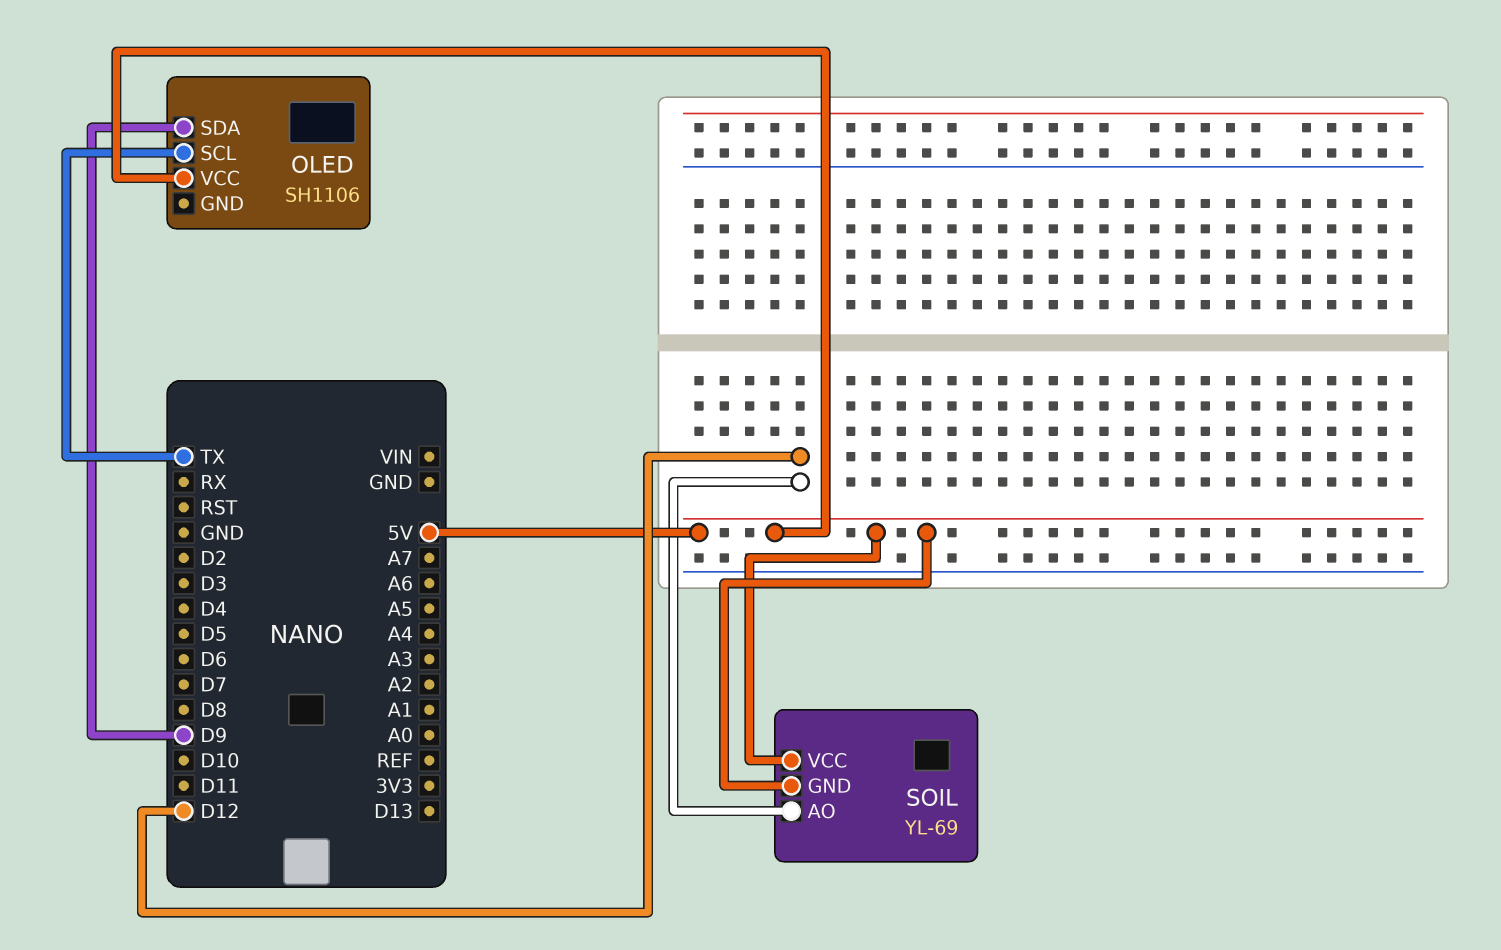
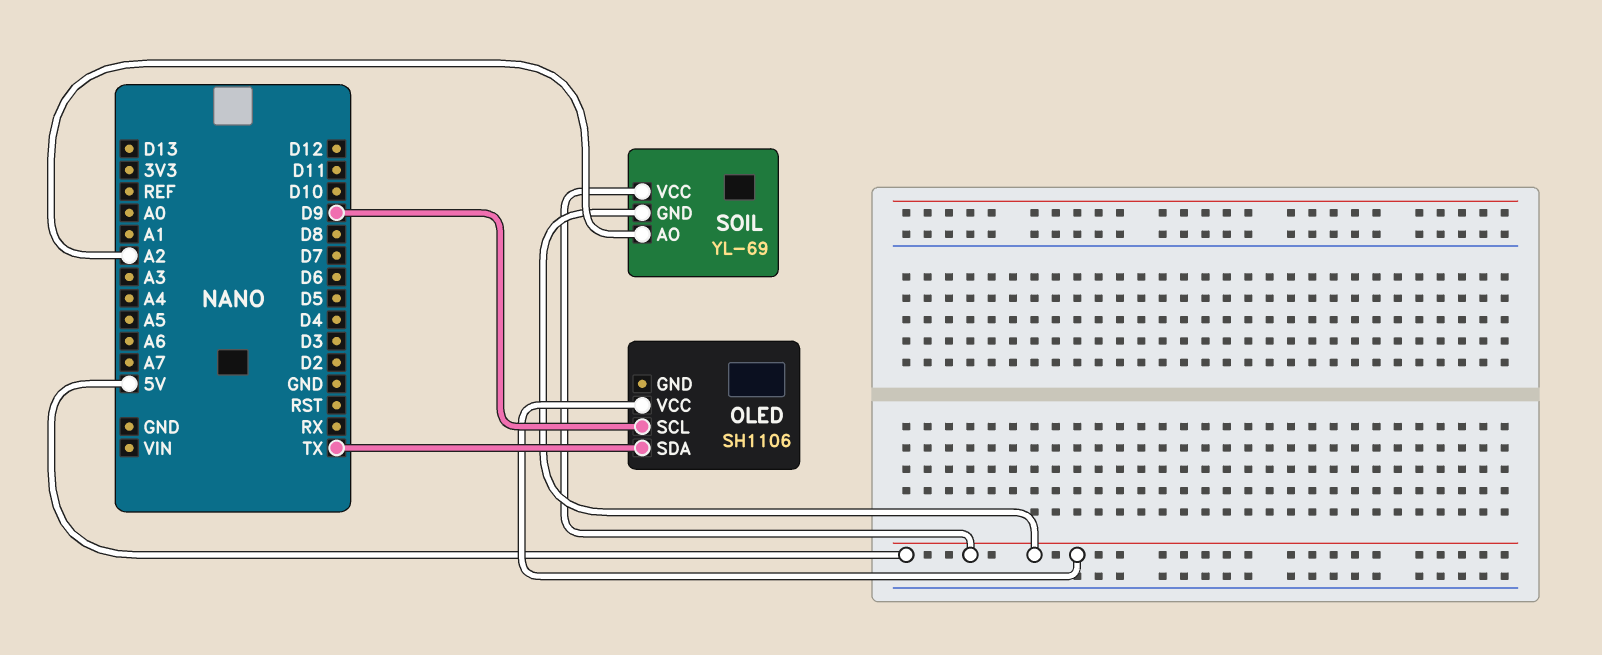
OLED pin SCL: TX -> D9
OLED pin SDA: D9 -> TX
SOIL pin AO: D12 -> A2

